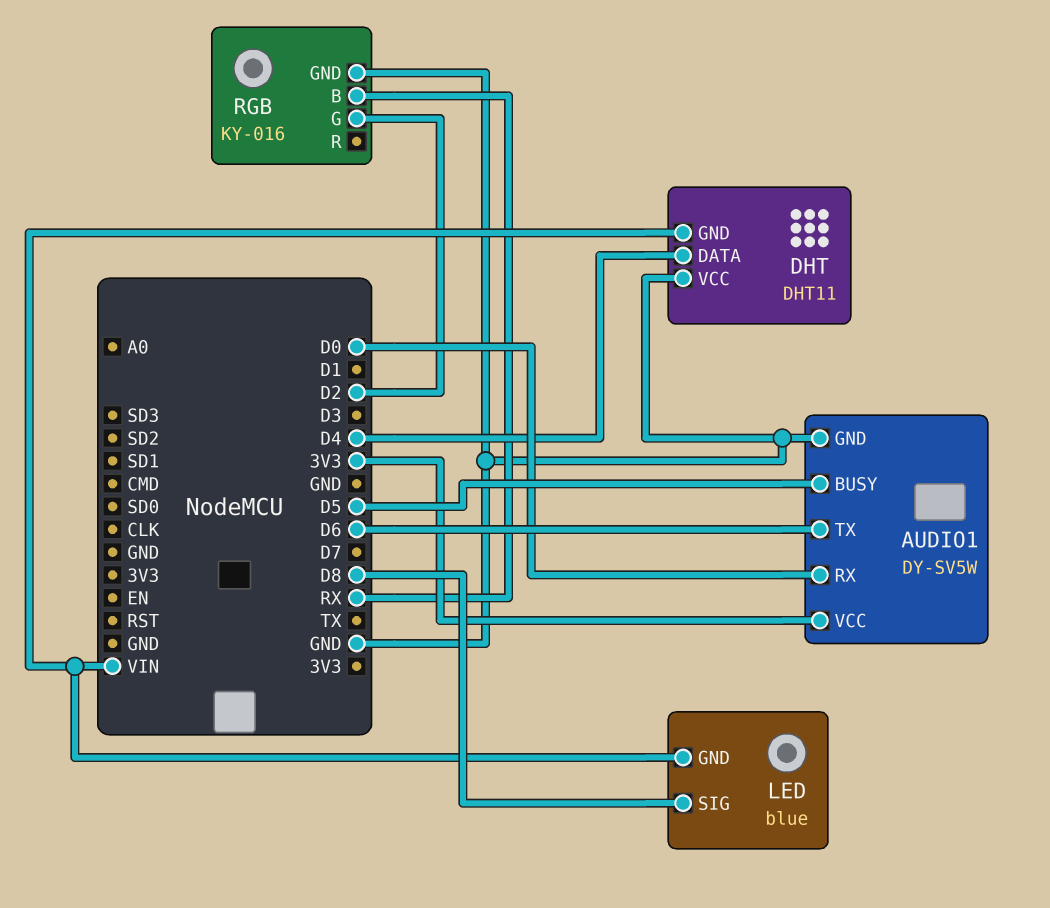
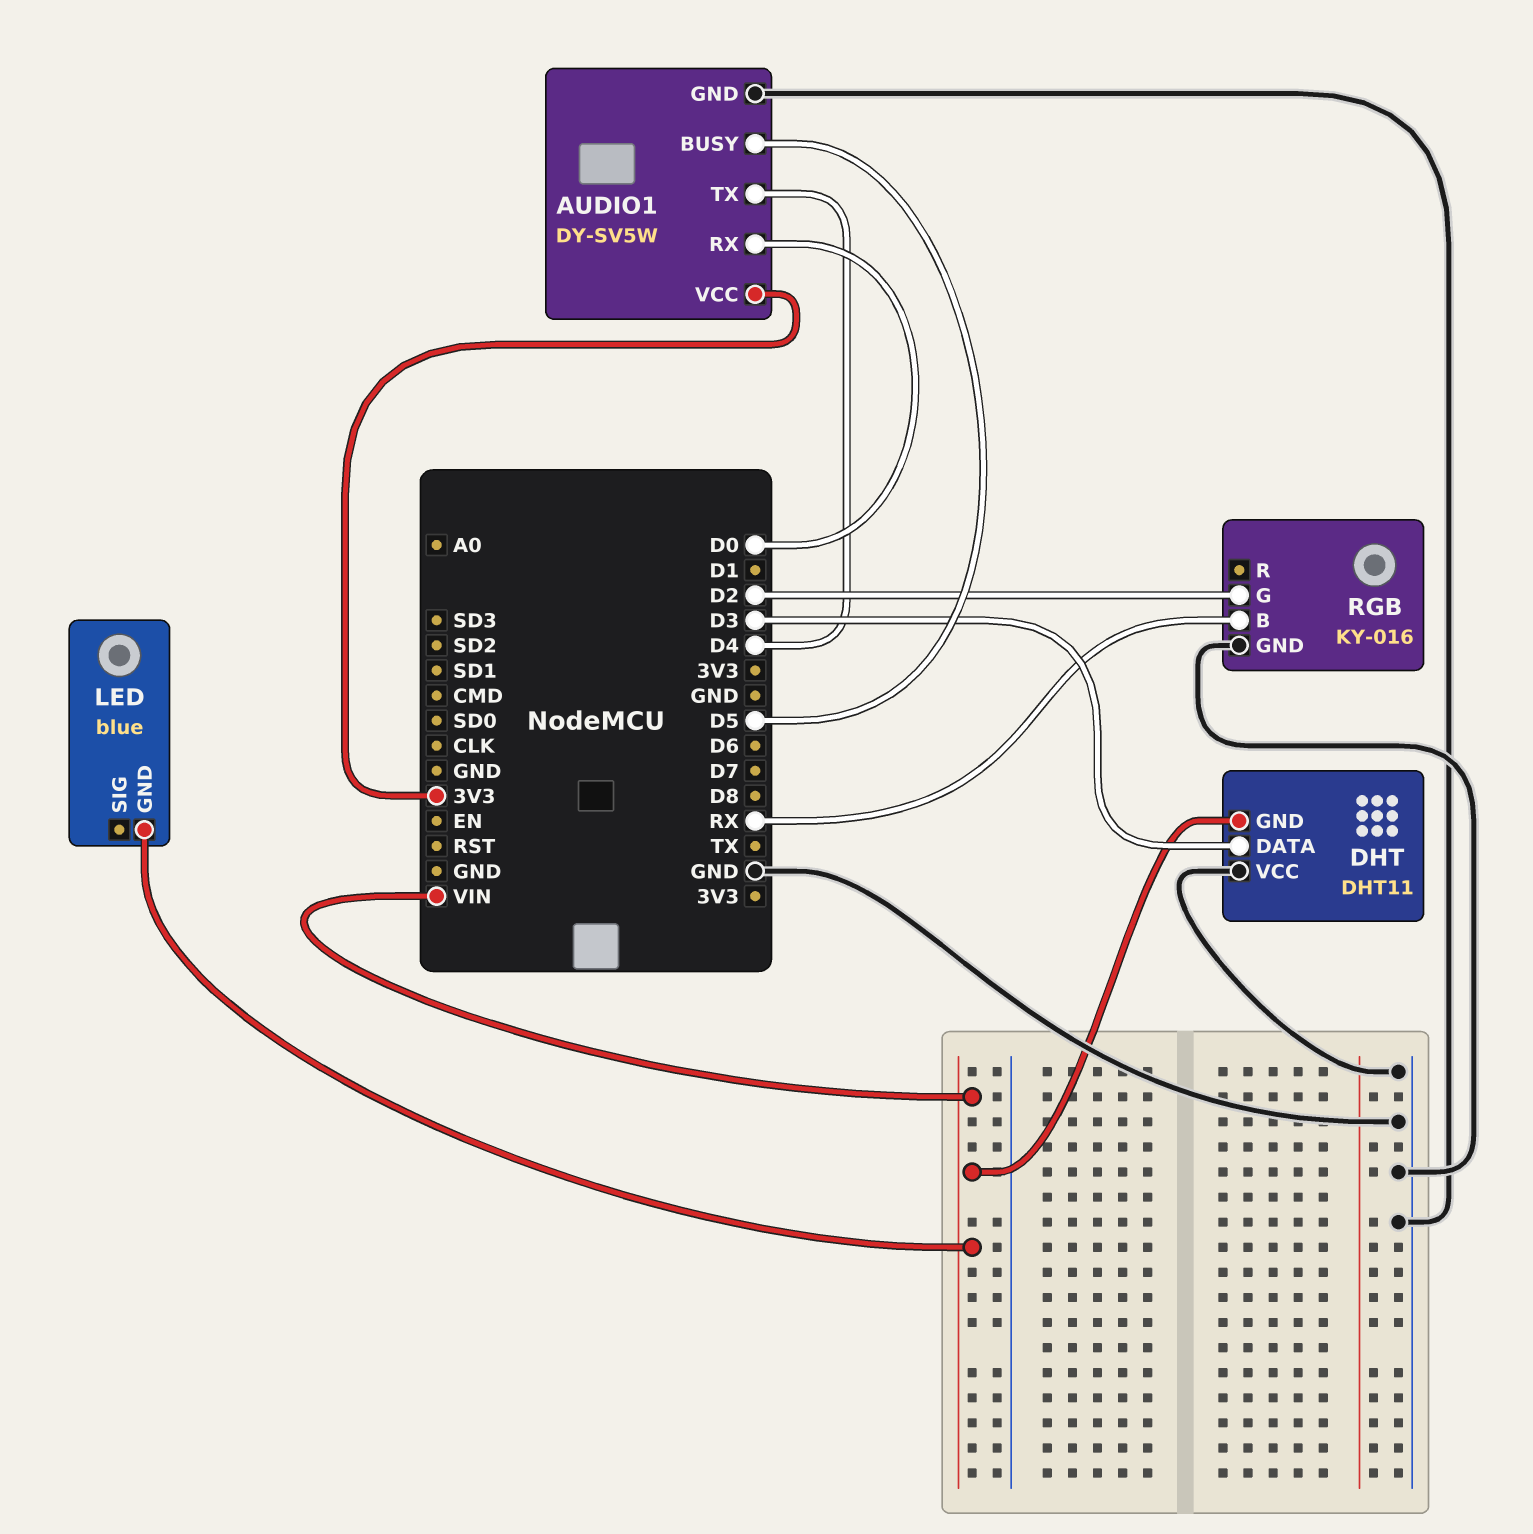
AUDIO1 pin TX: D6 -> D4
DHT pin DATA: D4 -> D3
LED pin SIG: D8 -> none

